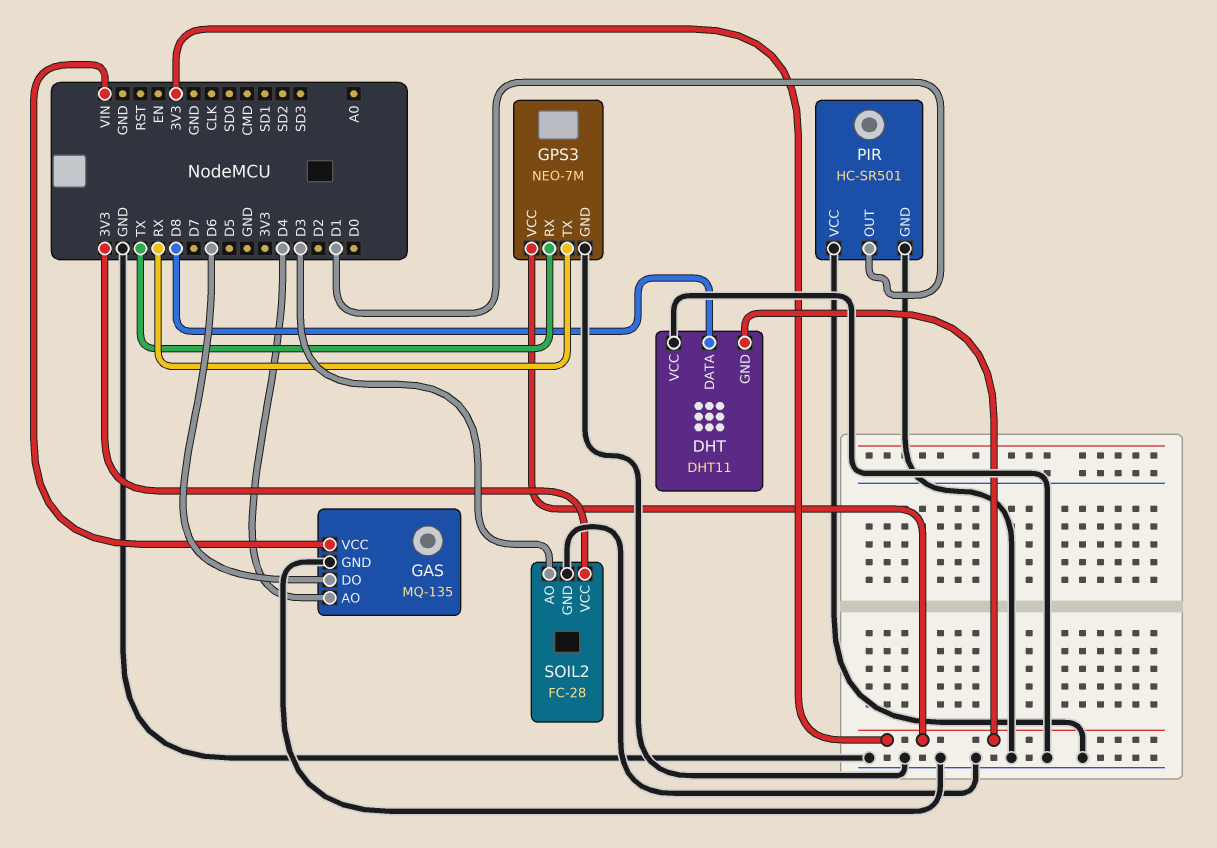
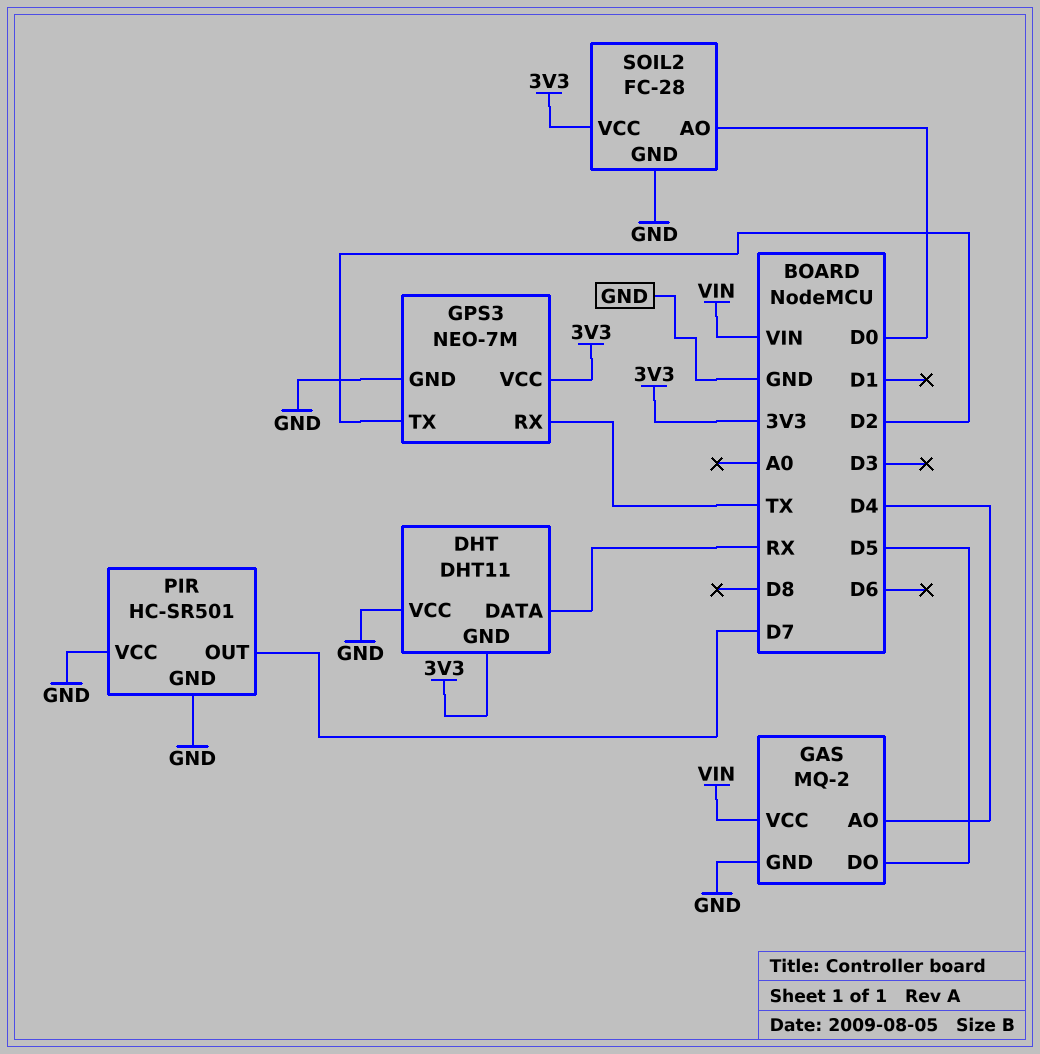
DHT pin DATA: D8 -> RX
GAS: MQ-135 -> MQ-2
GAS pin DO: D6 -> D5
GPS3 pin TX: RX -> D2
PIR pin OUT: D1 -> D7
SOIL2 pin AO: D3 -> D0

